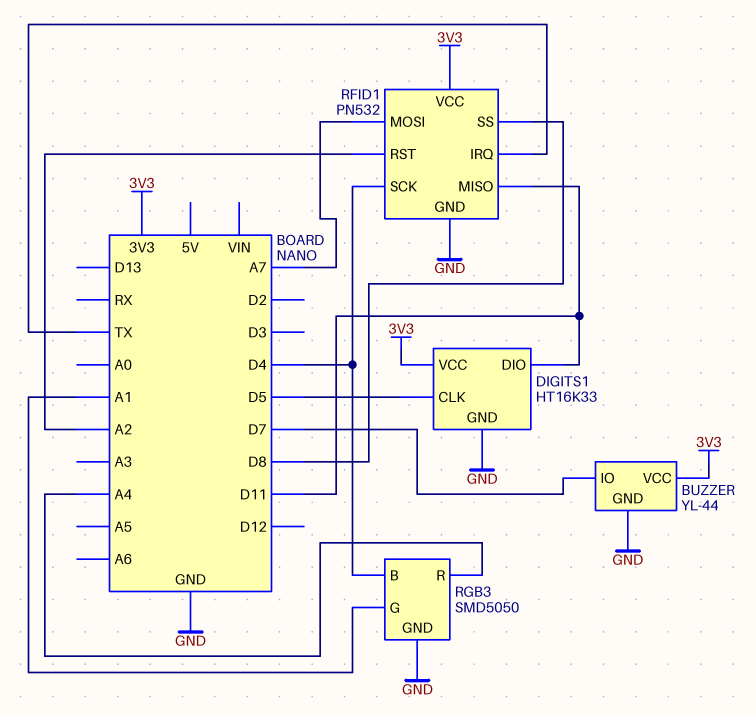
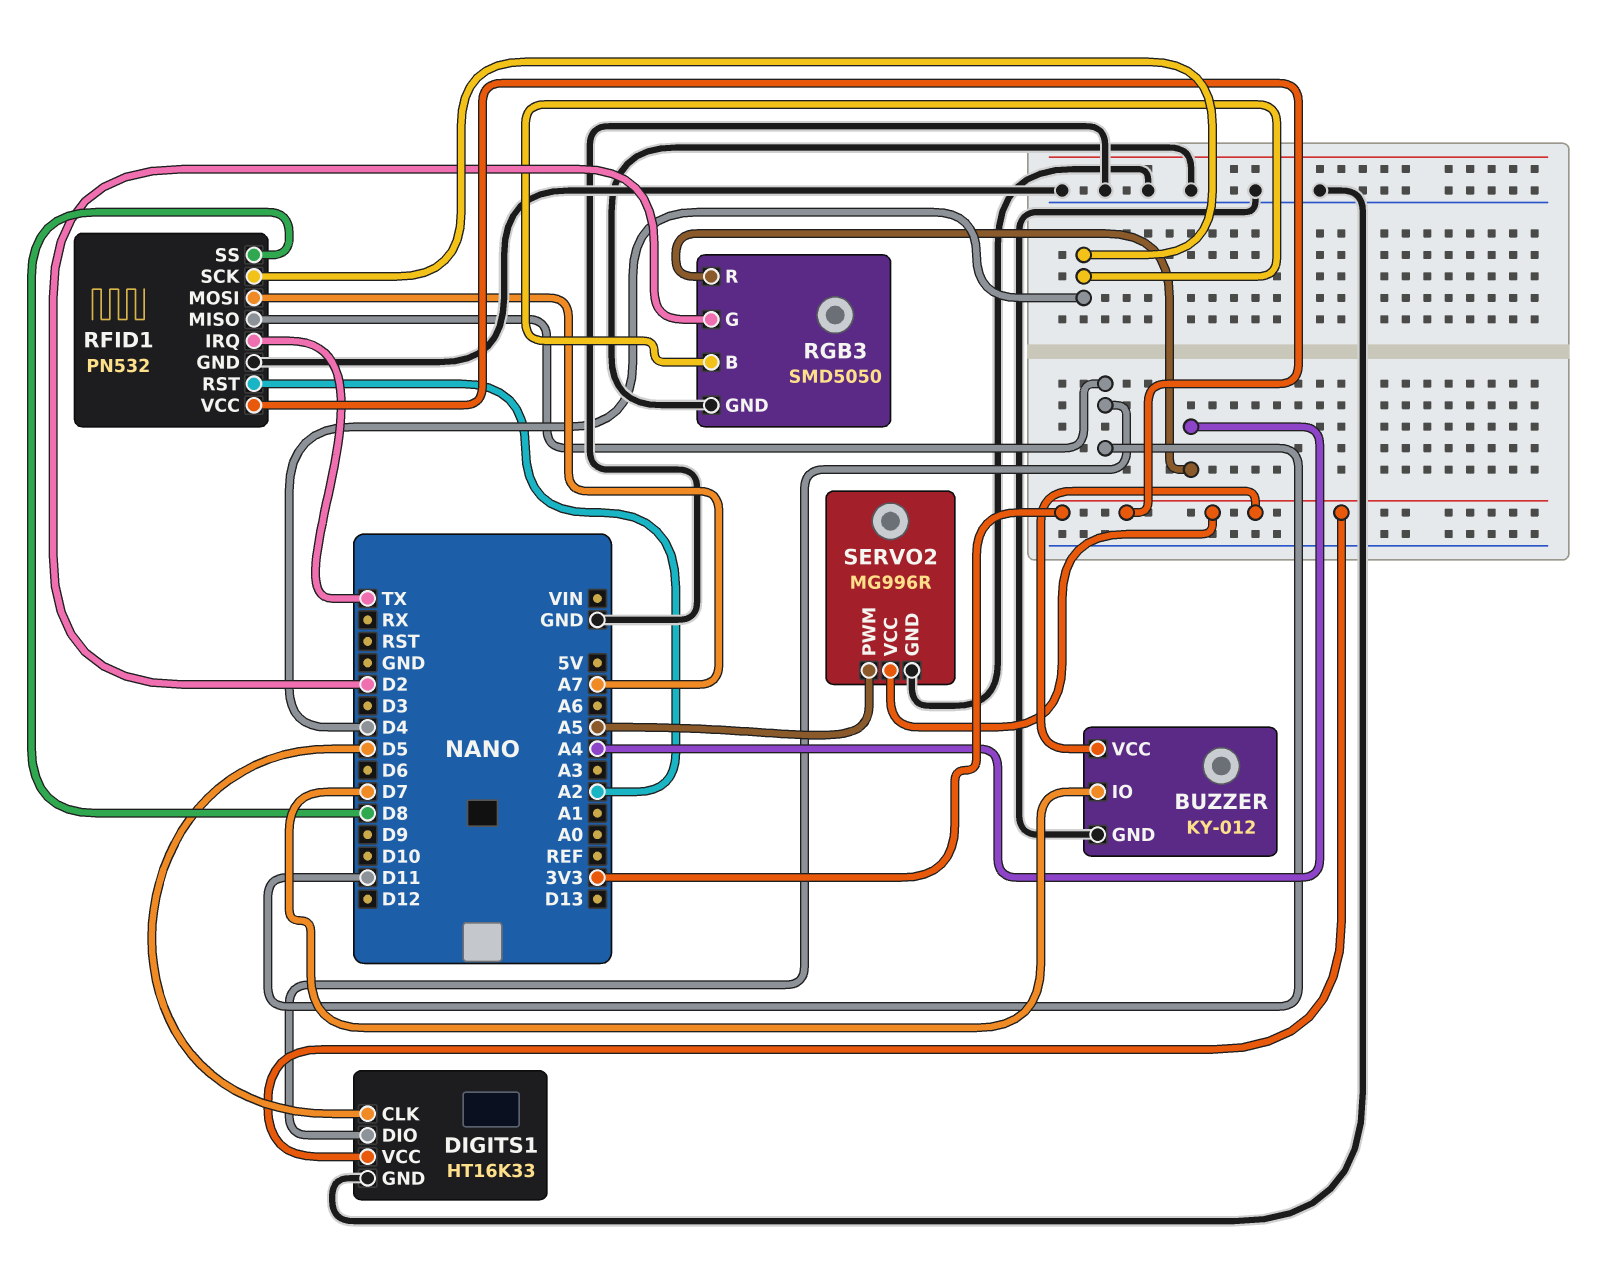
BUZZER: YL-44 -> KY-012
RGB3 pin G: A1 -> D2
SERVO2: none -> MG996R
SERVO2 pin GND: none -> GND
SERVO2 pin PWM: none -> A5
SERVO2 pin VCC: none -> 3V3

